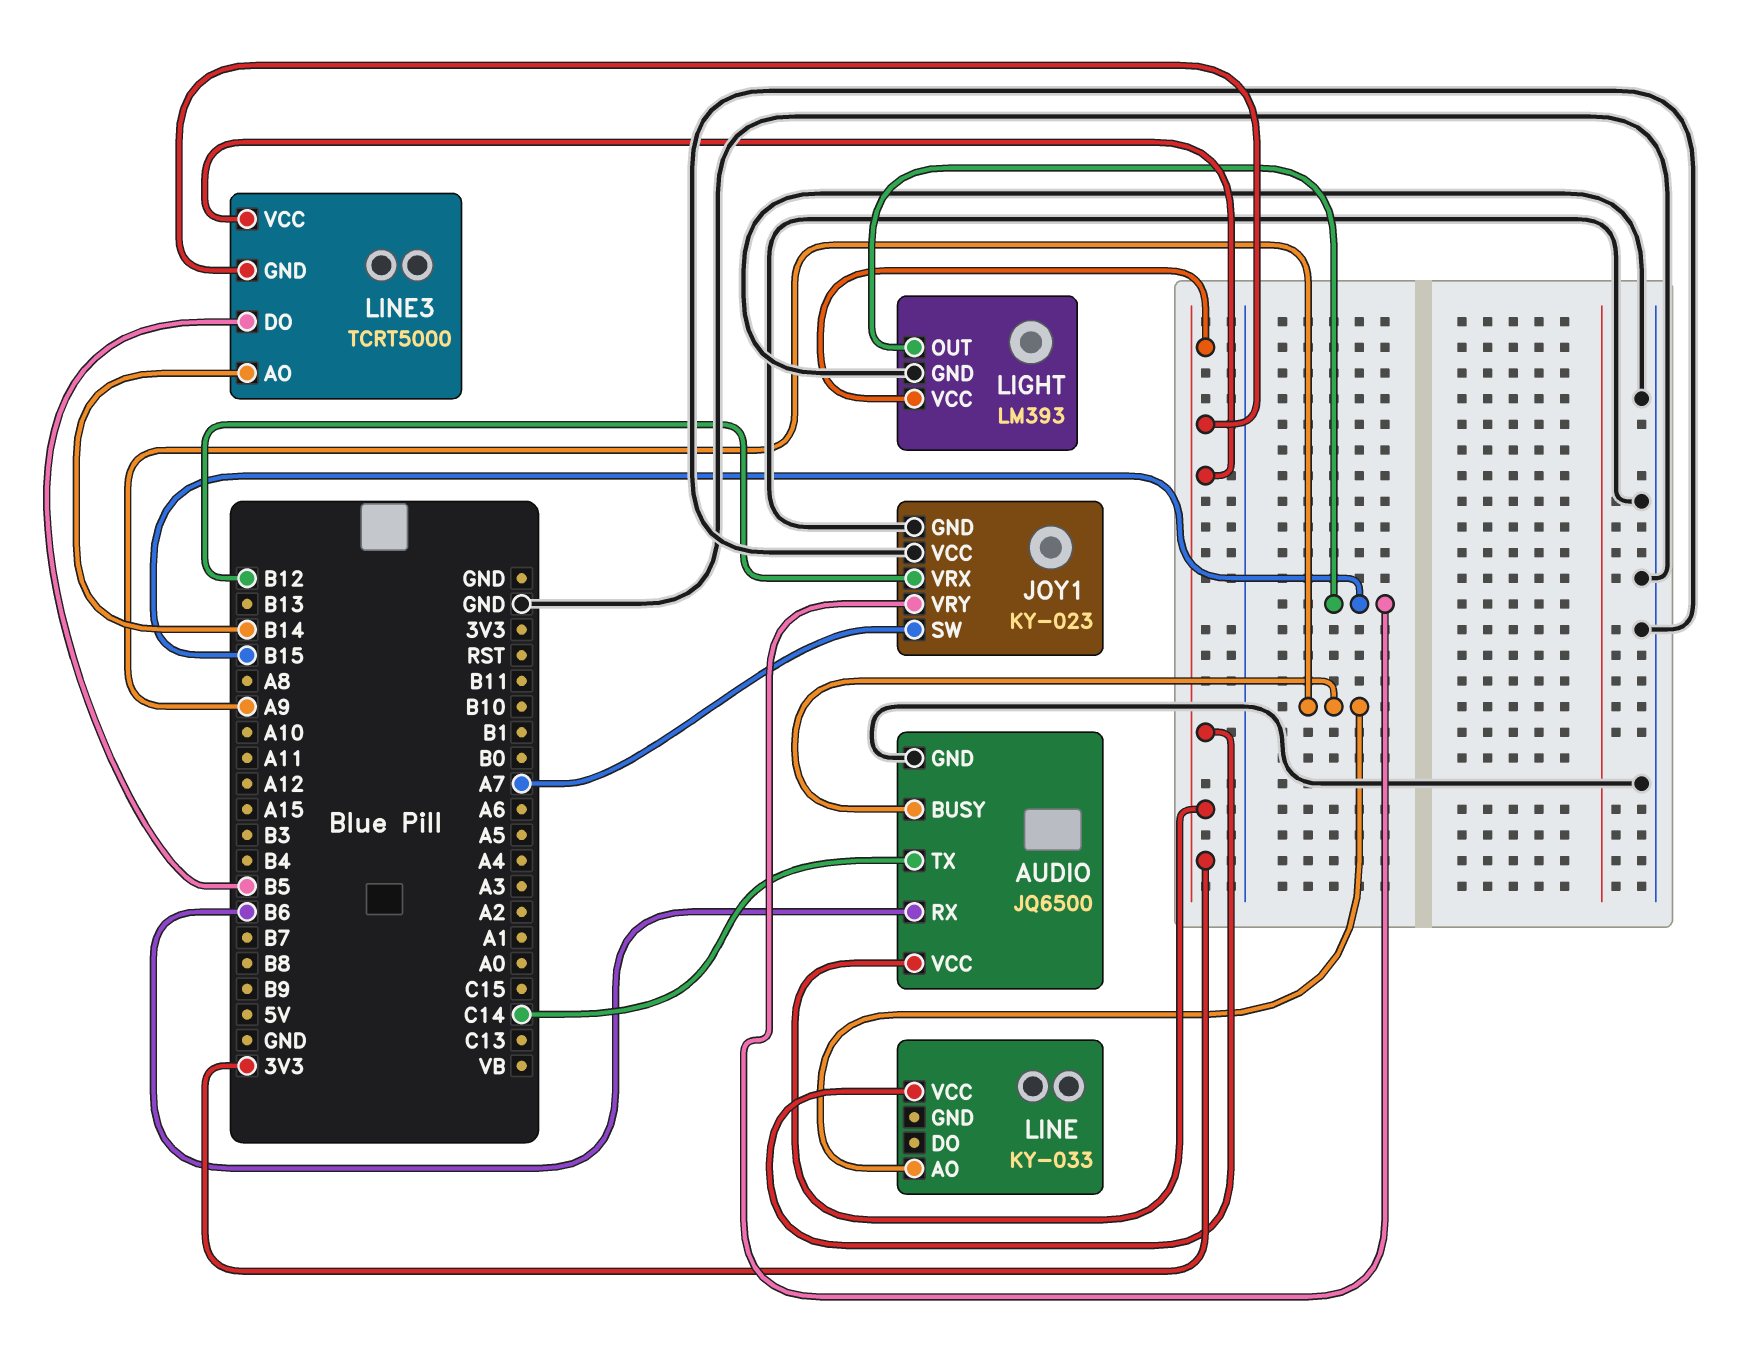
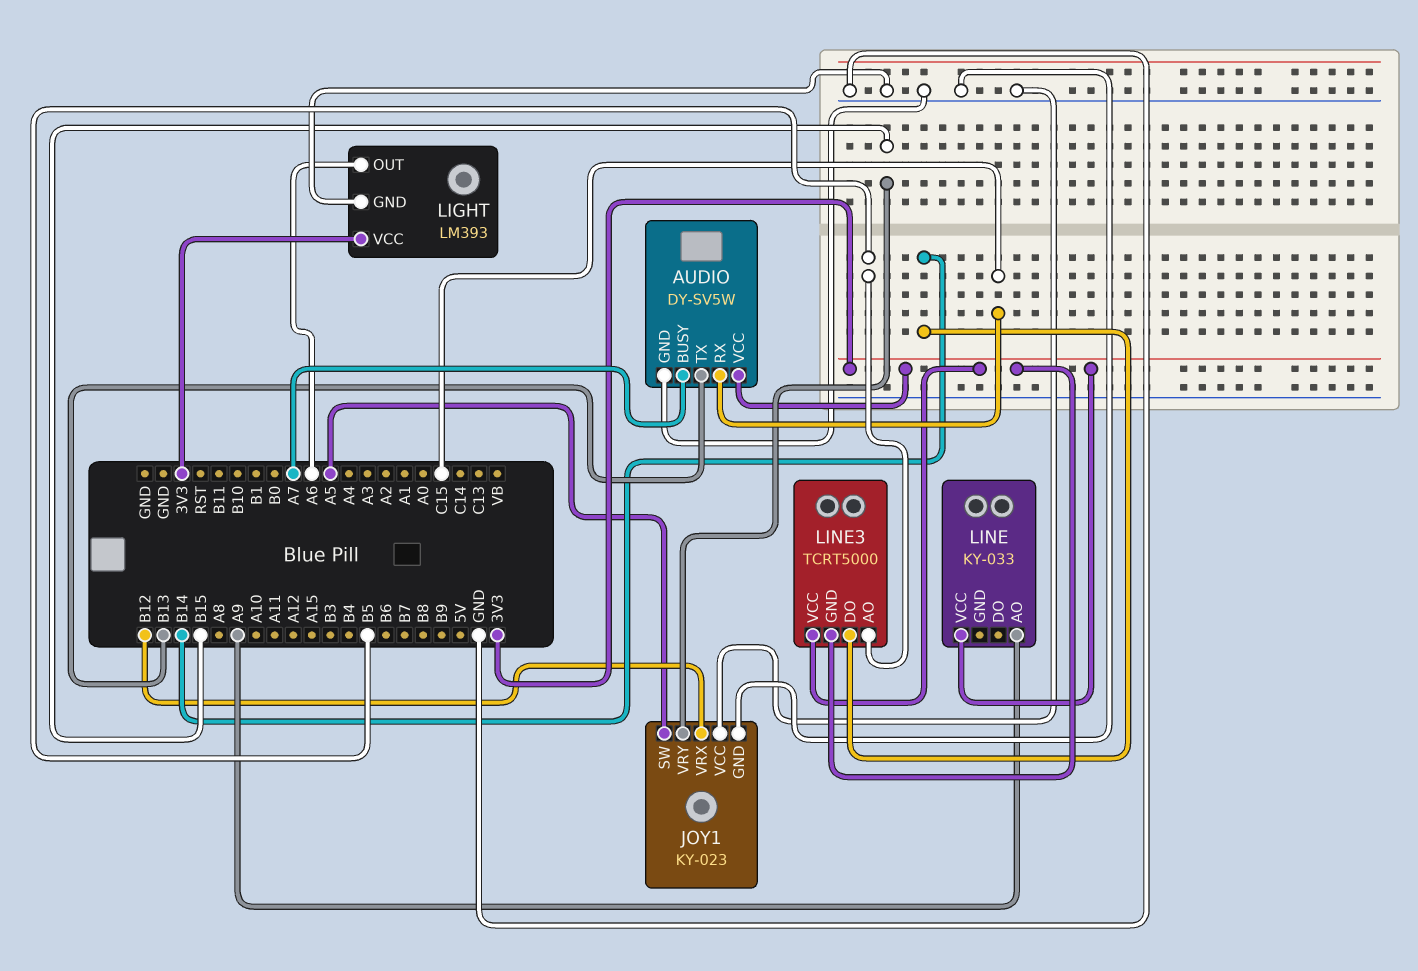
AUDIO: JQ6500 -> DY-SV5W
AUDIO pin BUSY: A9 -> A7
AUDIO pin RX: B6 -> C15
AUDIO pin TX: C14 -> B13
JOY1 pin SW: A7 -> A5
LIGHT pin OUT: B15 -> A6
LINE3 pin AO: B14 -> B5
LINE3 pin DO: B5 -> B14

